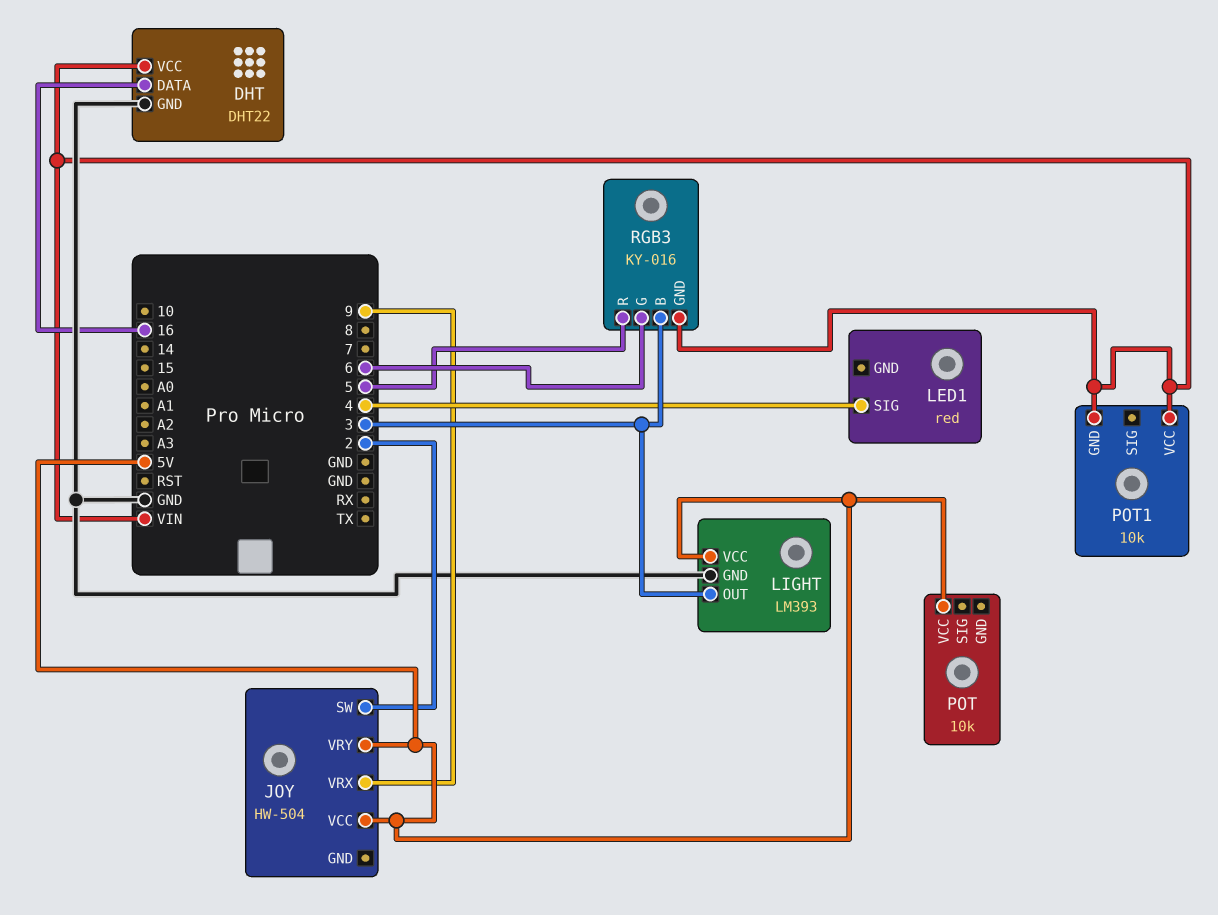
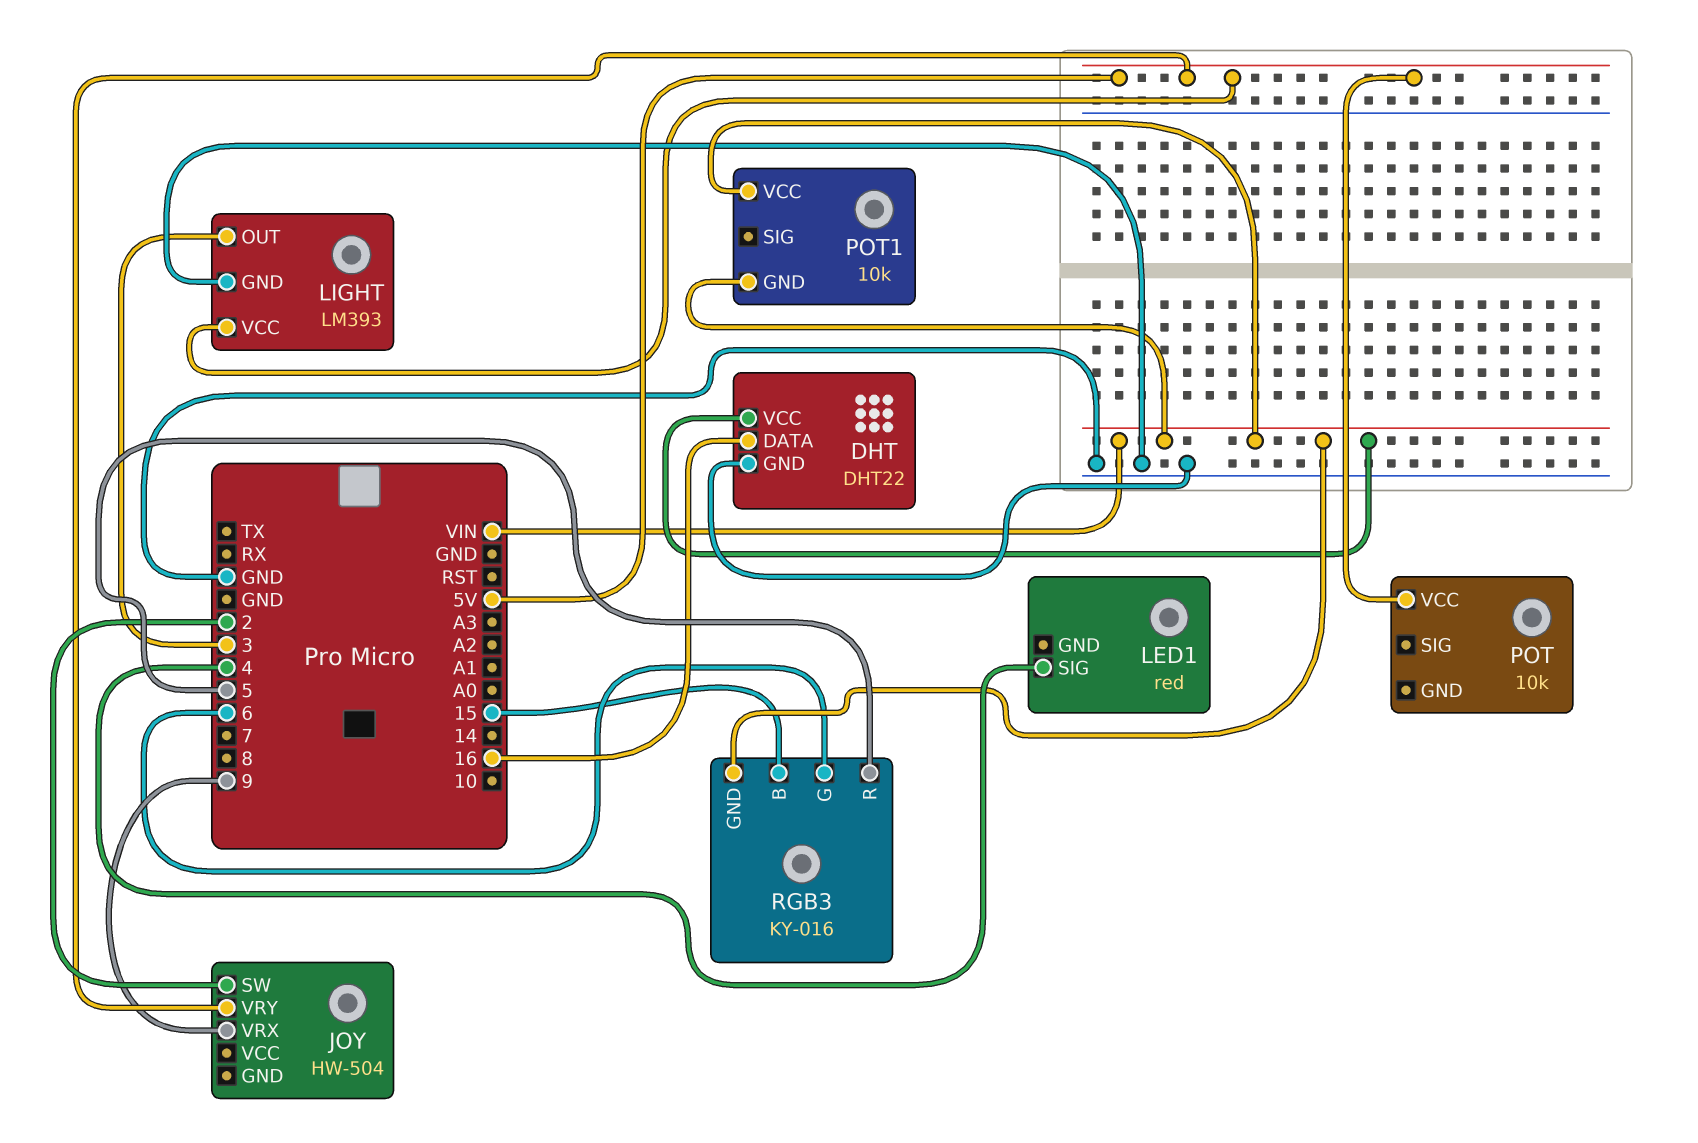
JOY pin VCC: 5V -> none
RGB3 pin B: 3 -> 15

